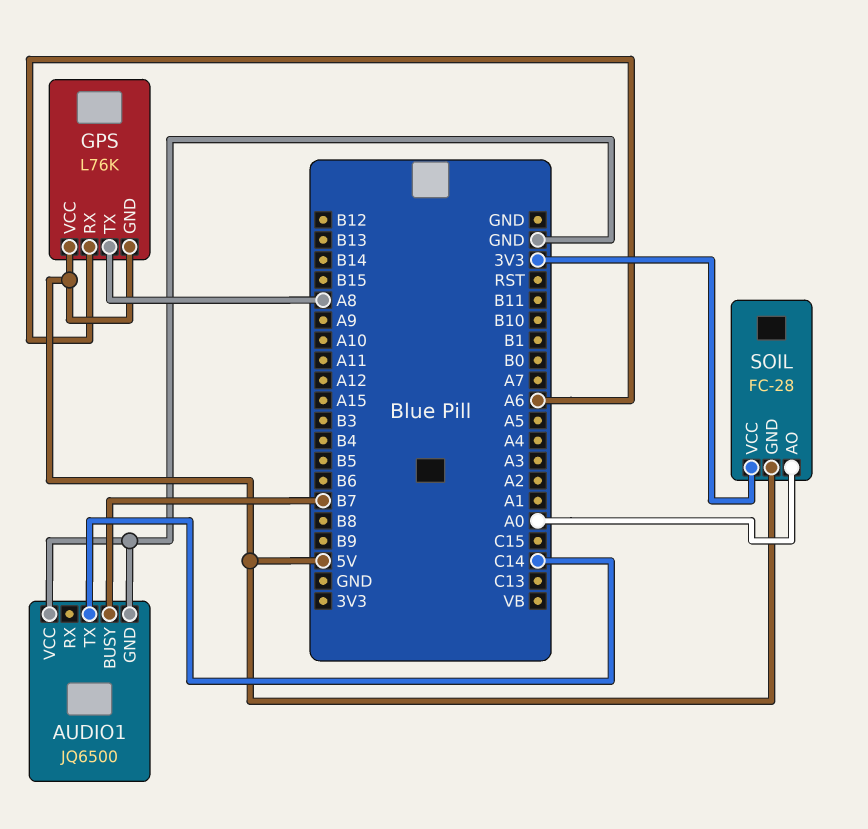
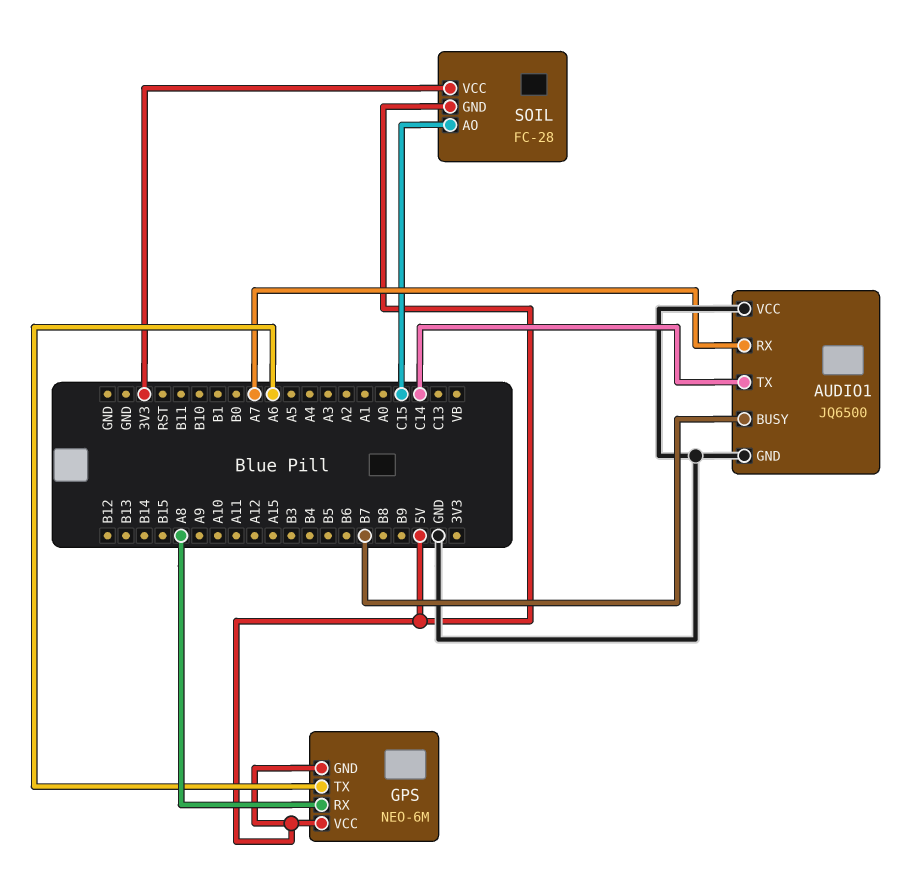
AUDIO1 pin RX: none -> A7
GPS: L76K -> NEO-6M
GPS pin RX: A6 -> A8
GPS pin TX: A8 -> A6
SOIL pin AO: A0 -> C15

